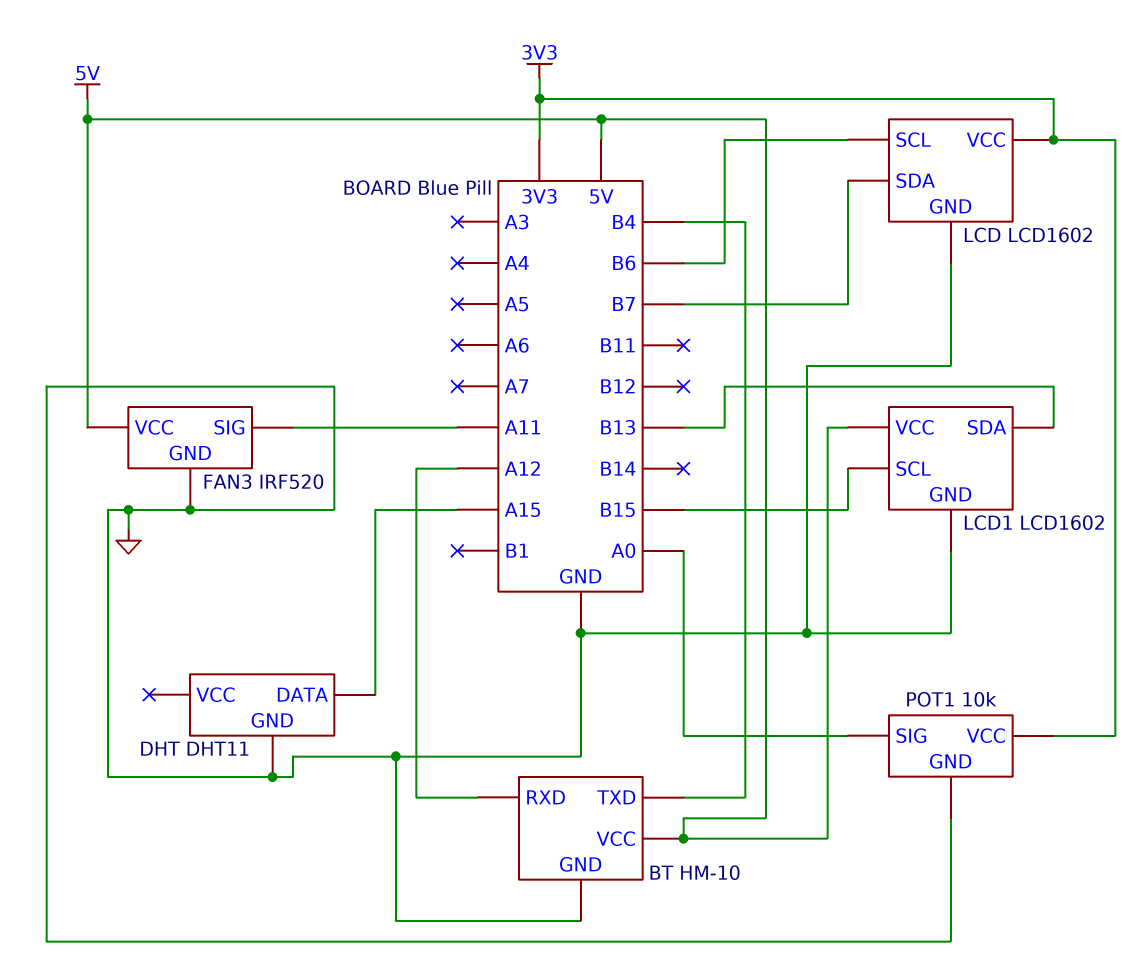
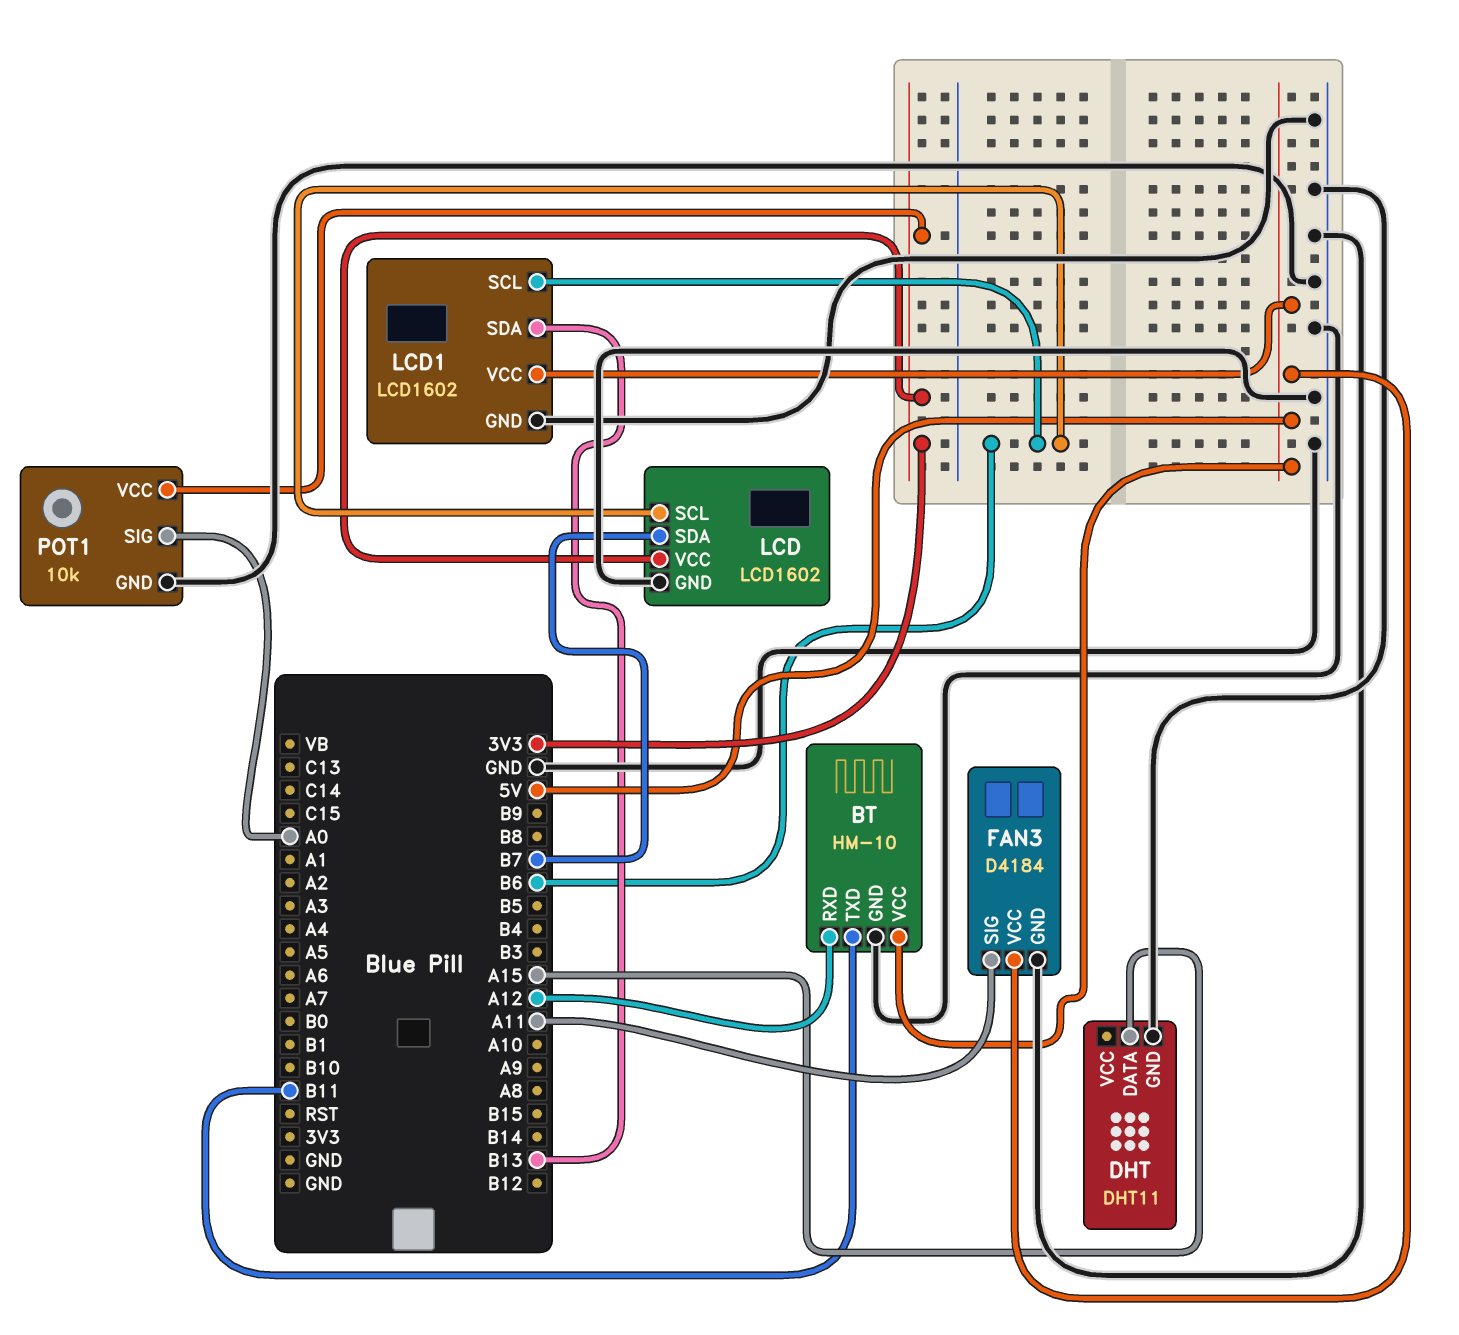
BT pin TXD: B4 -> B11
FAN3: IRF520 -> D4184
LCD1 pin SCL: B15 -> B6

